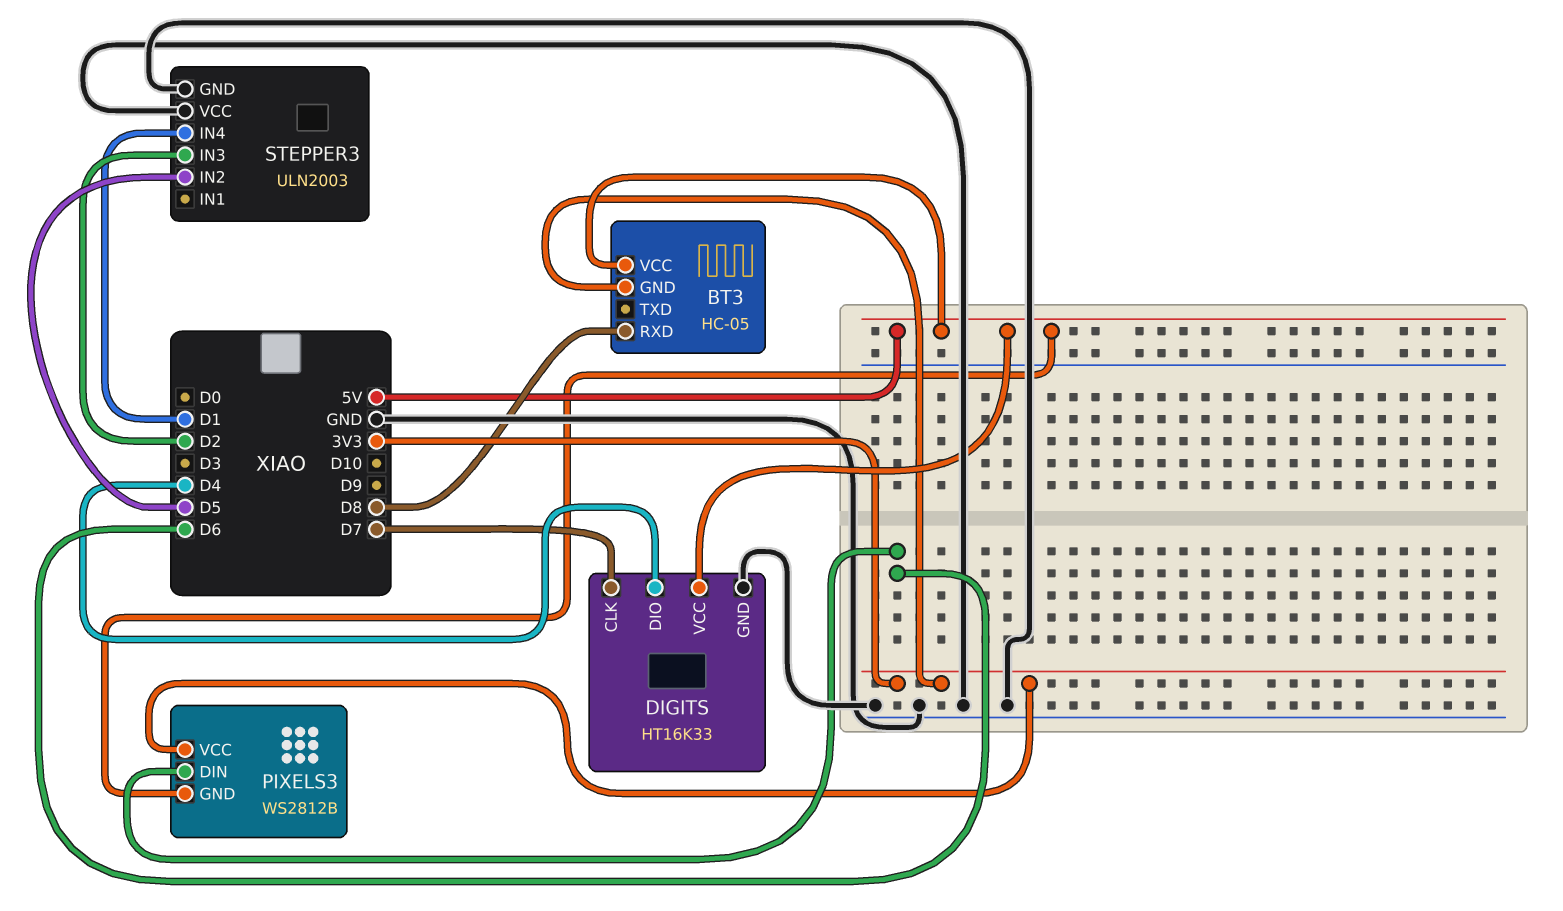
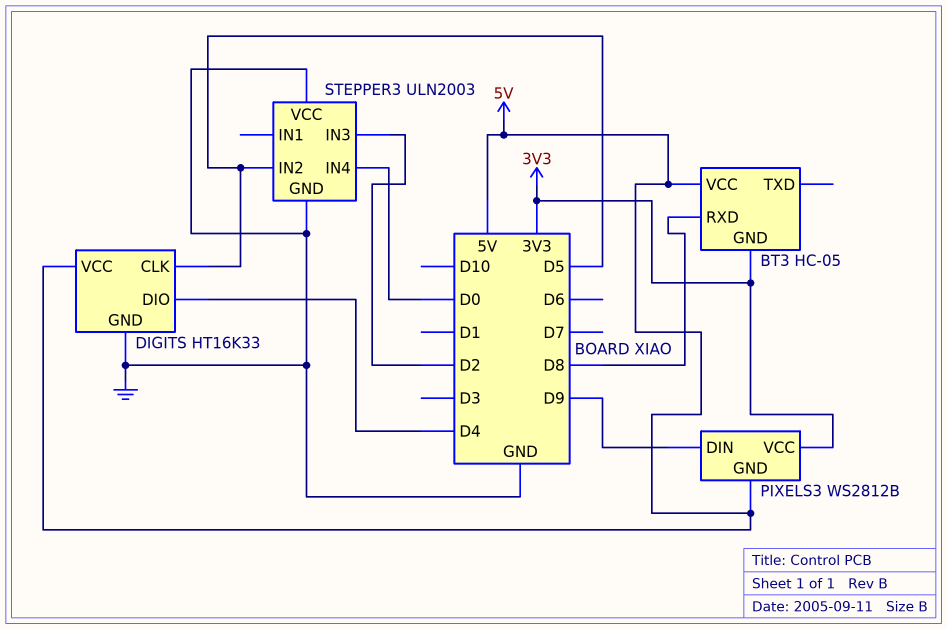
DIGITS pin CLK: D7 -> D5
PIXELS3 pin DIN: D6 -> D9
STEPPER3 pin IN4: D1 -> D0

